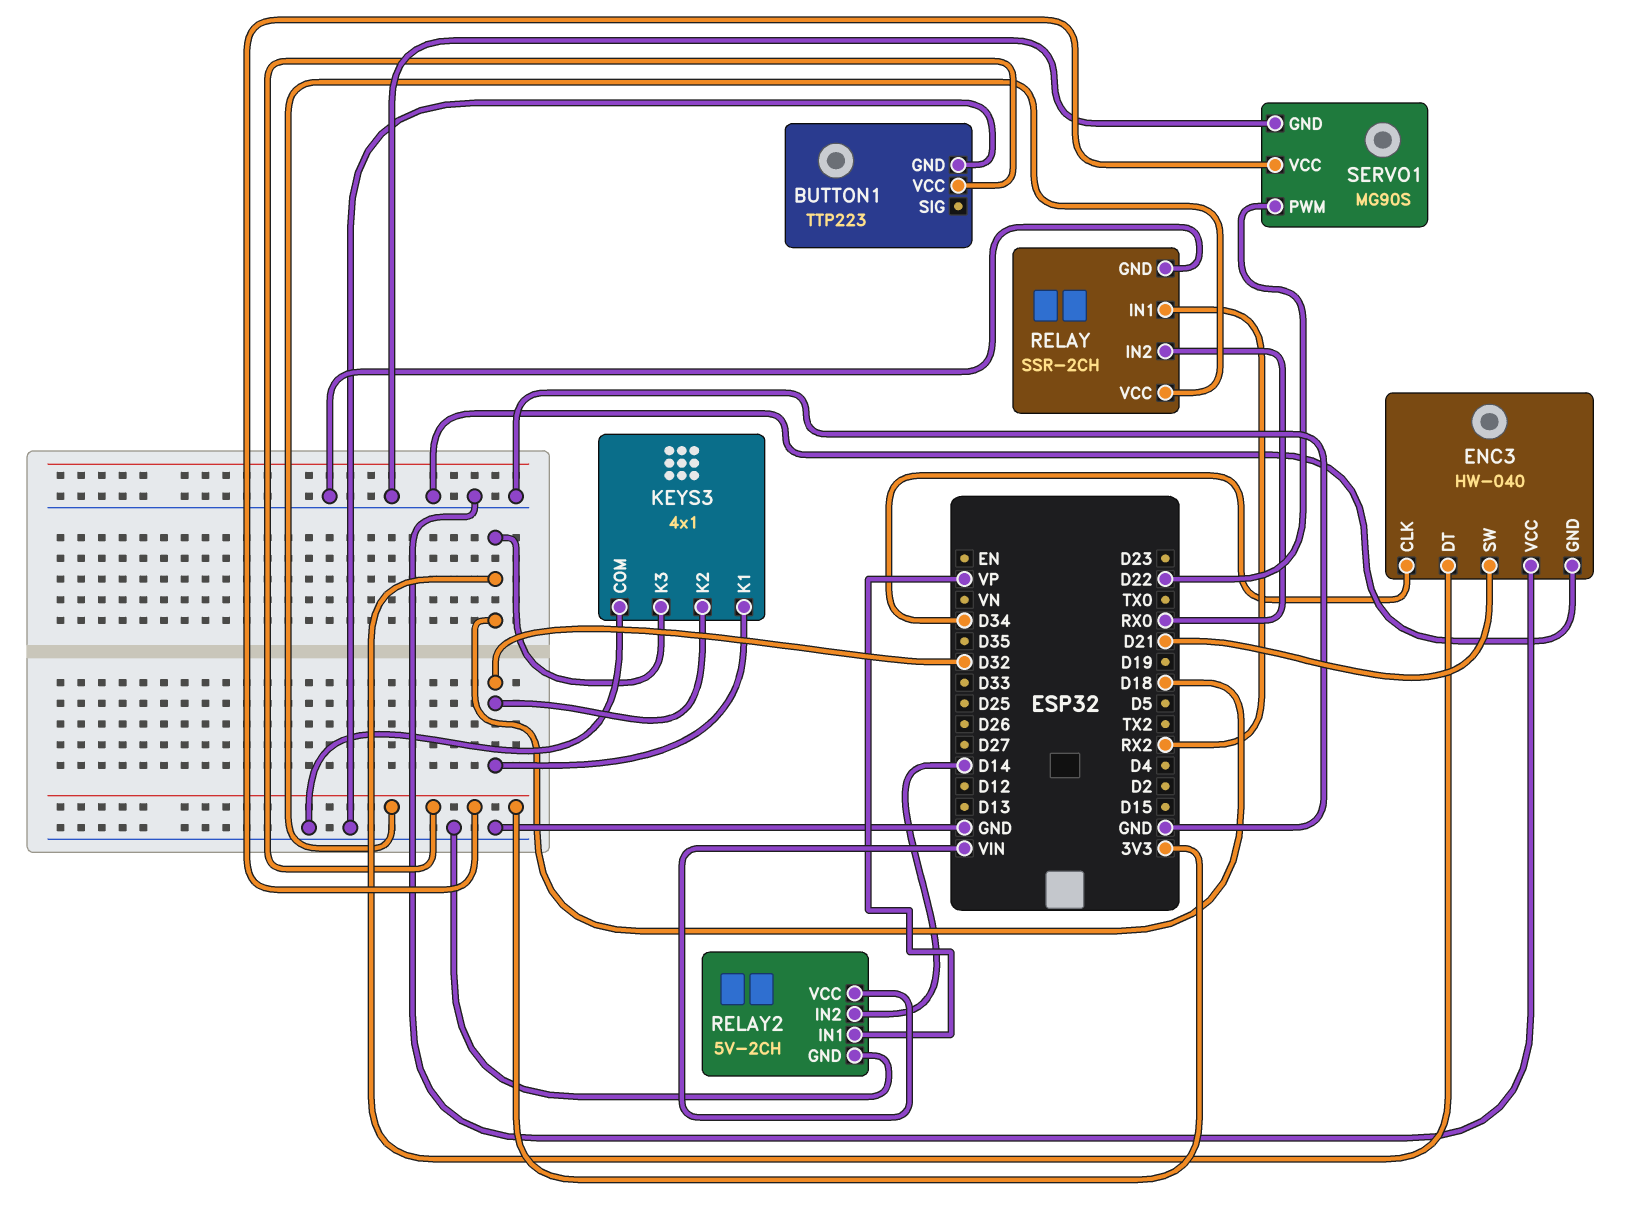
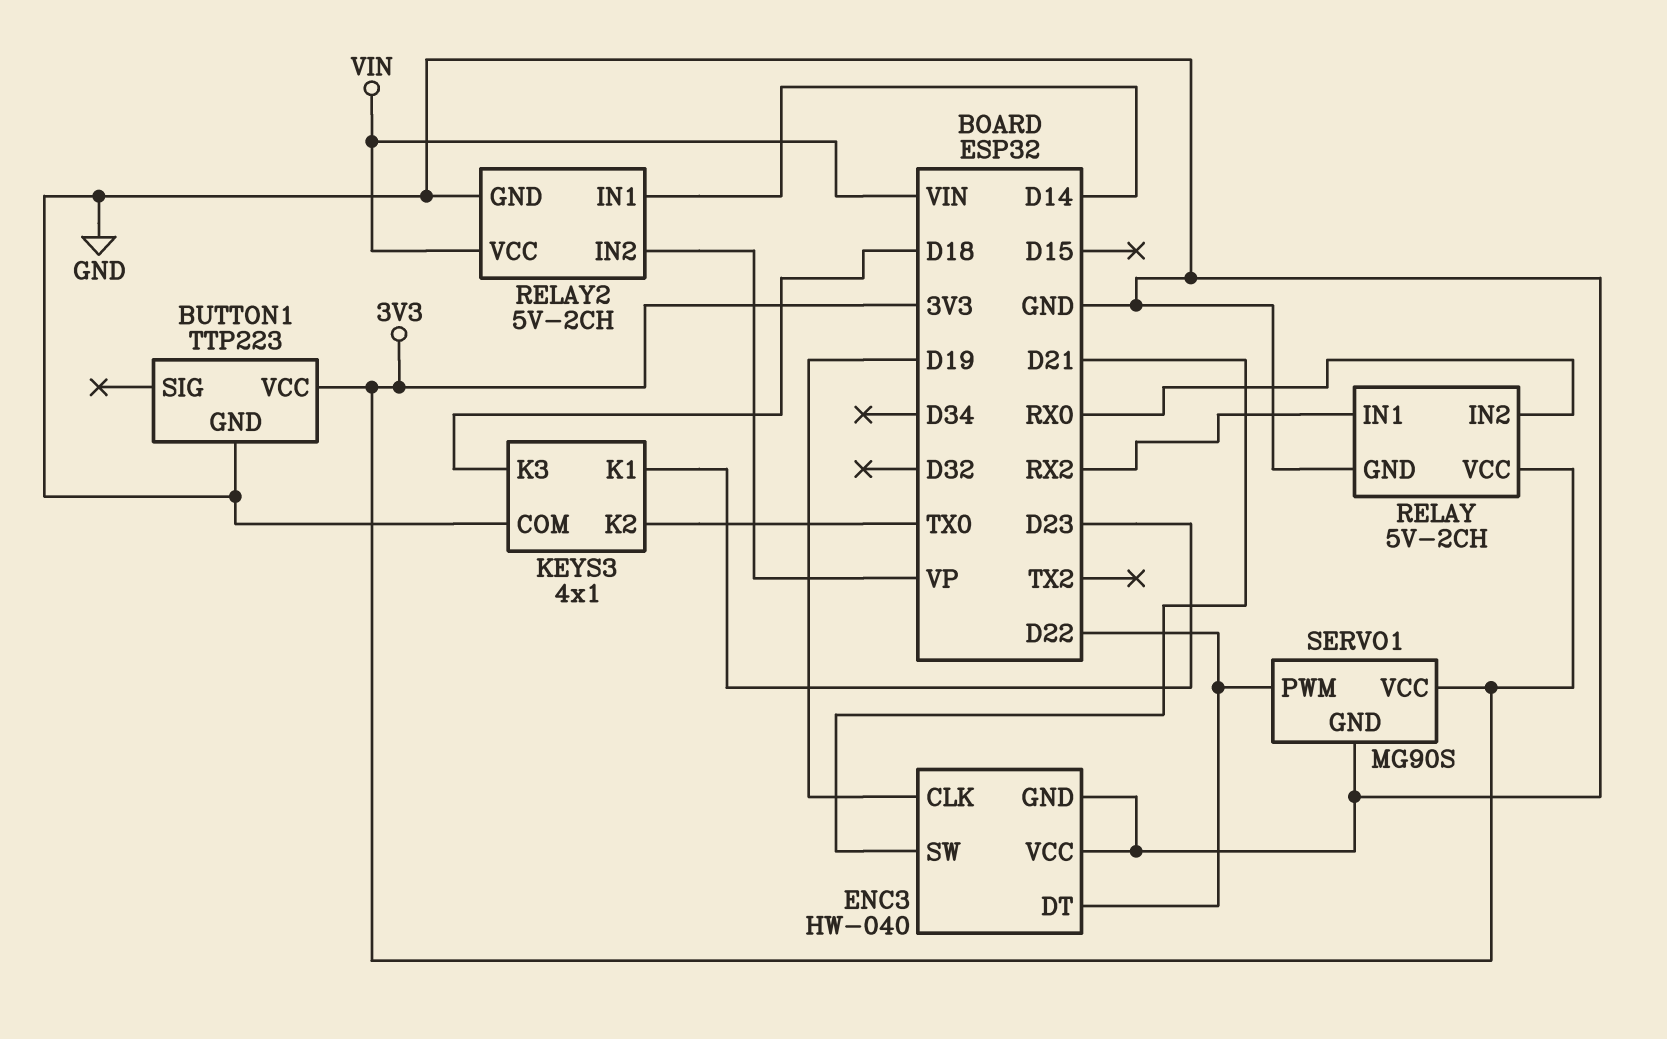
ENC3 pin CLK: D34 -> D19
ENC3 pin DT: D18 -> D22
KEYS3 pin K1: D32 -> D23
KEYS3 pin K2: D32 -> TX0
RELAY: SSR-2CH -> 5V-2CH
RELAY2 pin IN1: VP -> D14
RELAY2 pin IN2: D14 -> VP

